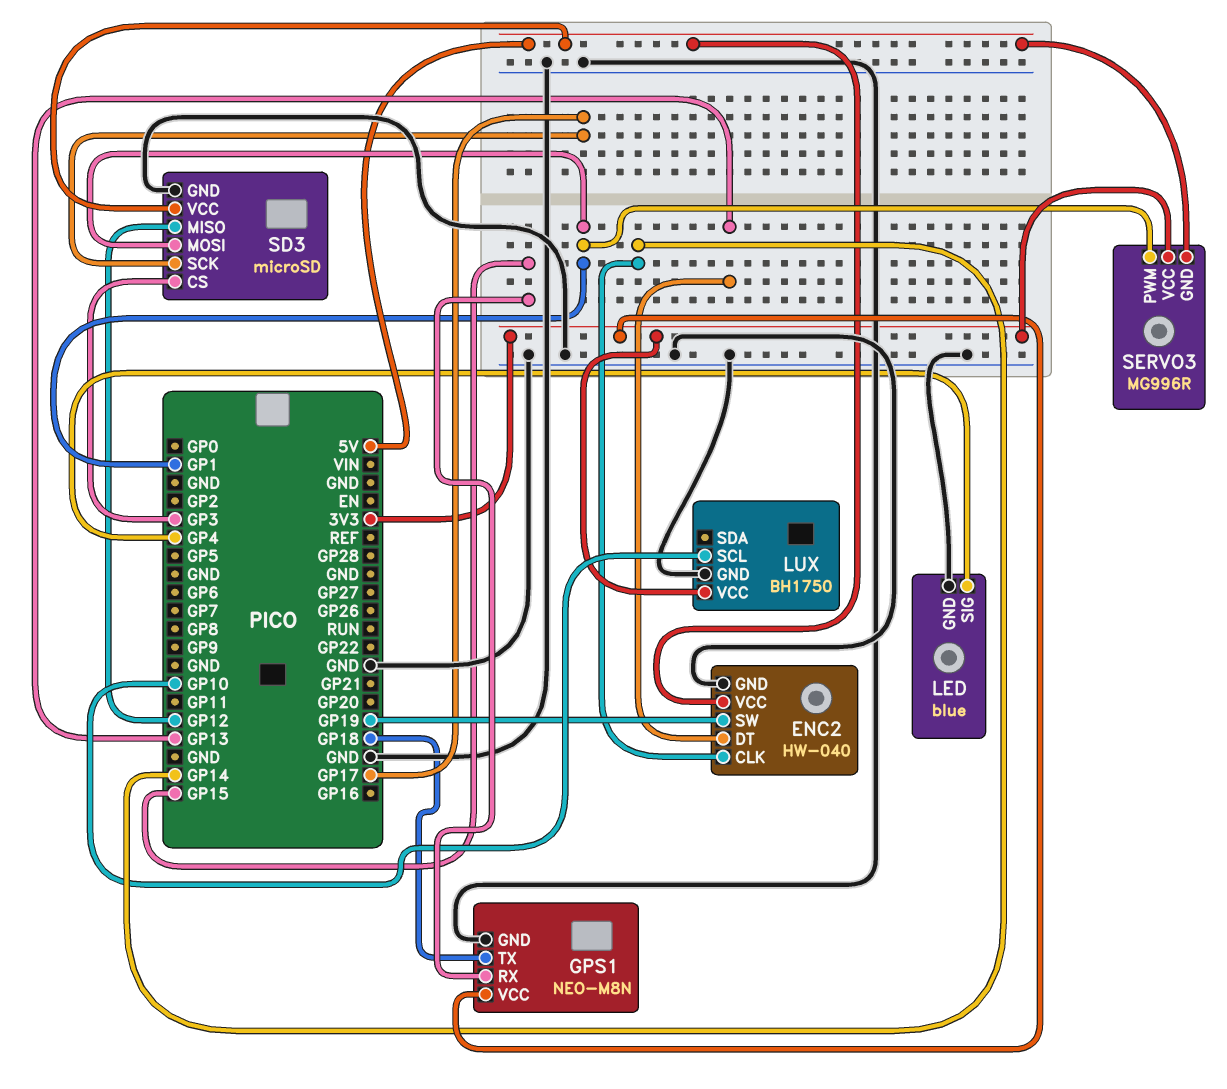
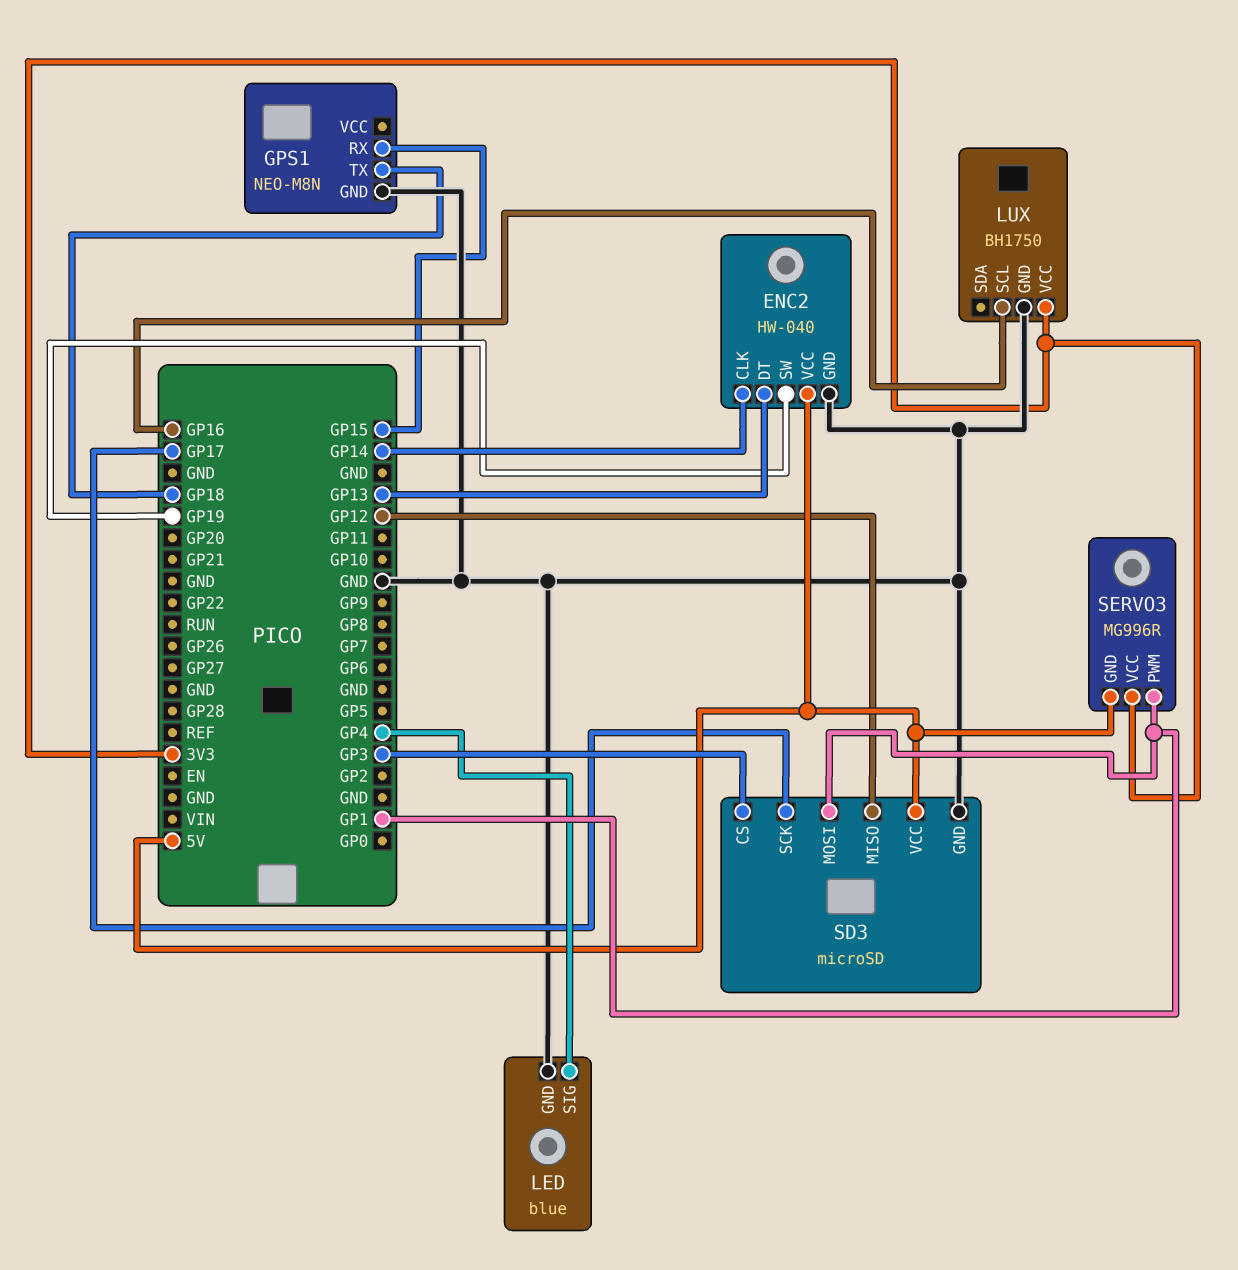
GPS1 pin VCC: 3V3 -> none
LUX pin SCL: GP10 -> GP16

